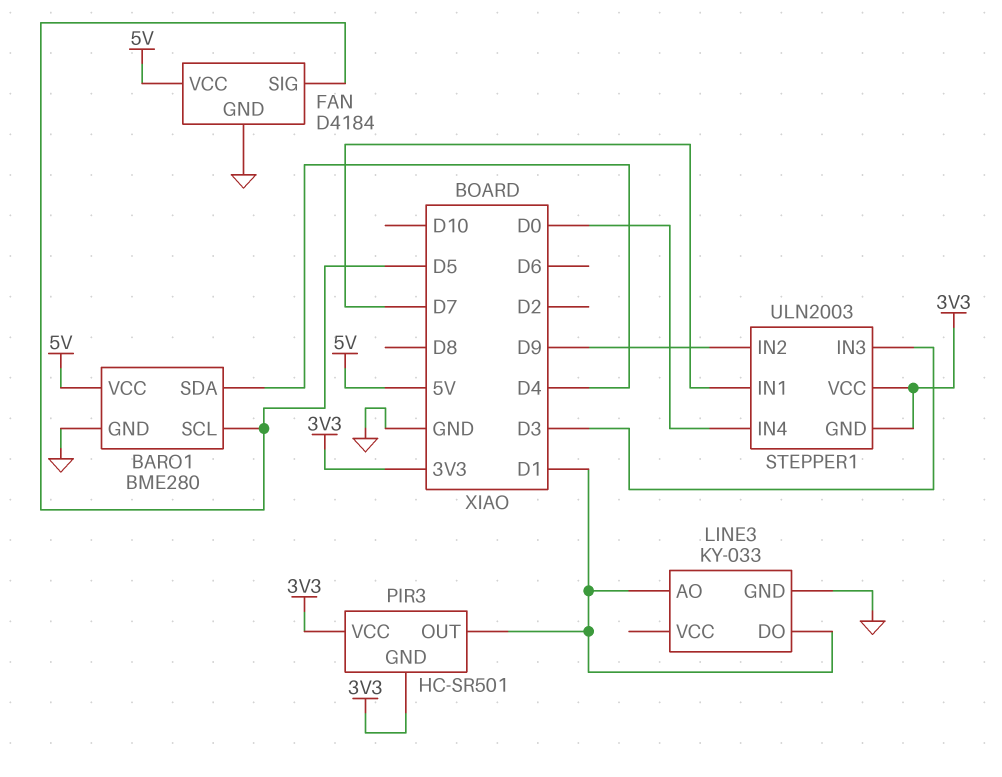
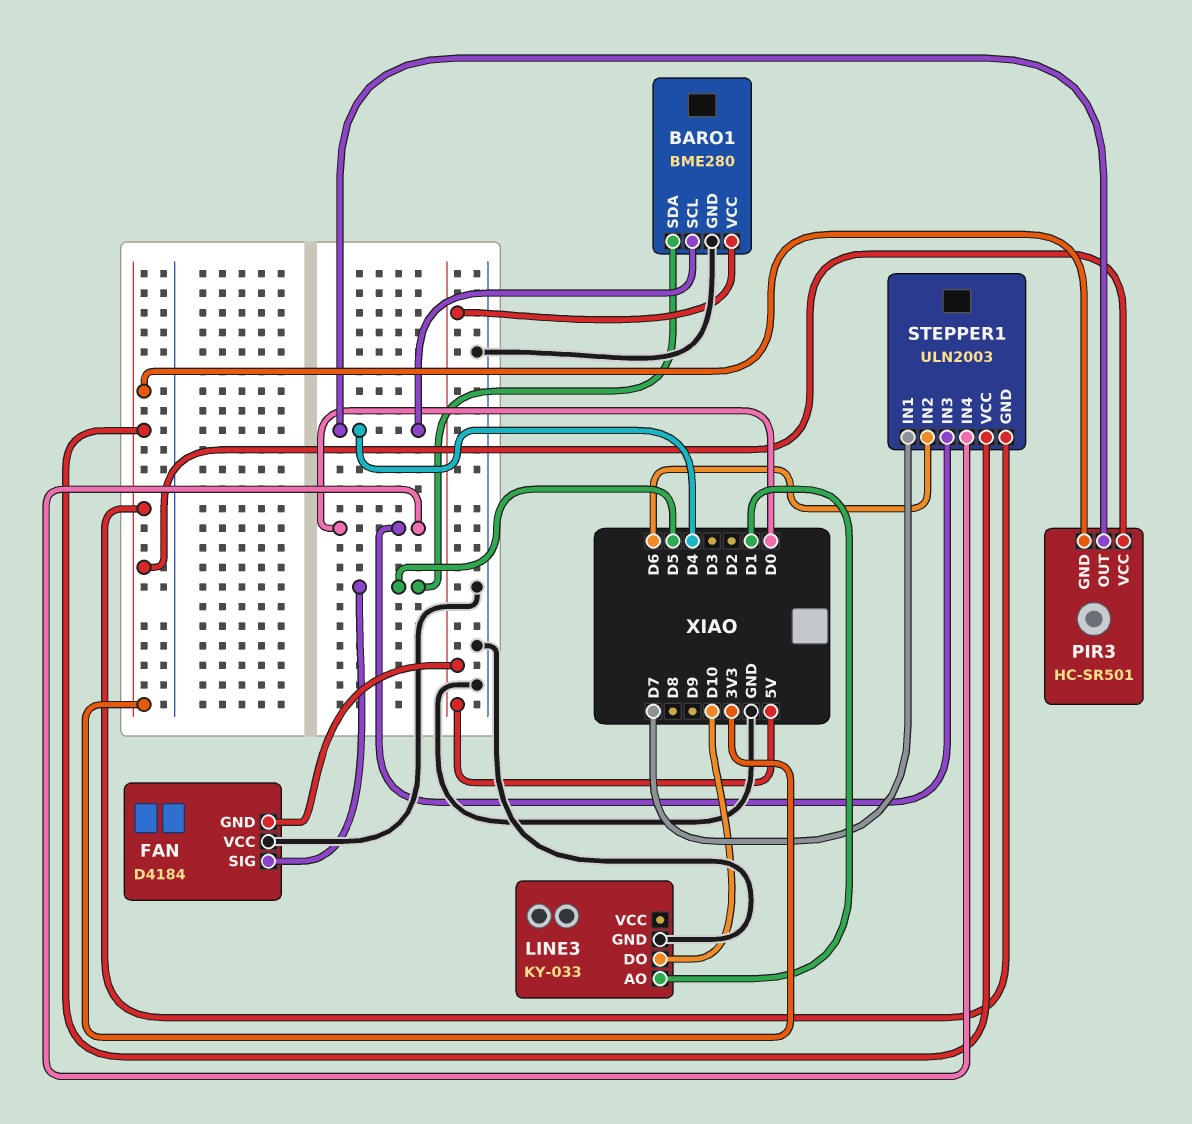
BARO1 pin SCL: D5 -> D4
BARO1 pin SDA: D4 -> D5
FAN pin GND: GND -> 5V
FAN pin VCC: 5V -> GND
LINE3 pin DO: D1 -> D10
PIR3 pin OUT: D1 -> D4
STEPPER1 pin IN2: D9 -> D6
STEPPER1 pin IN3: D3 -> D0

